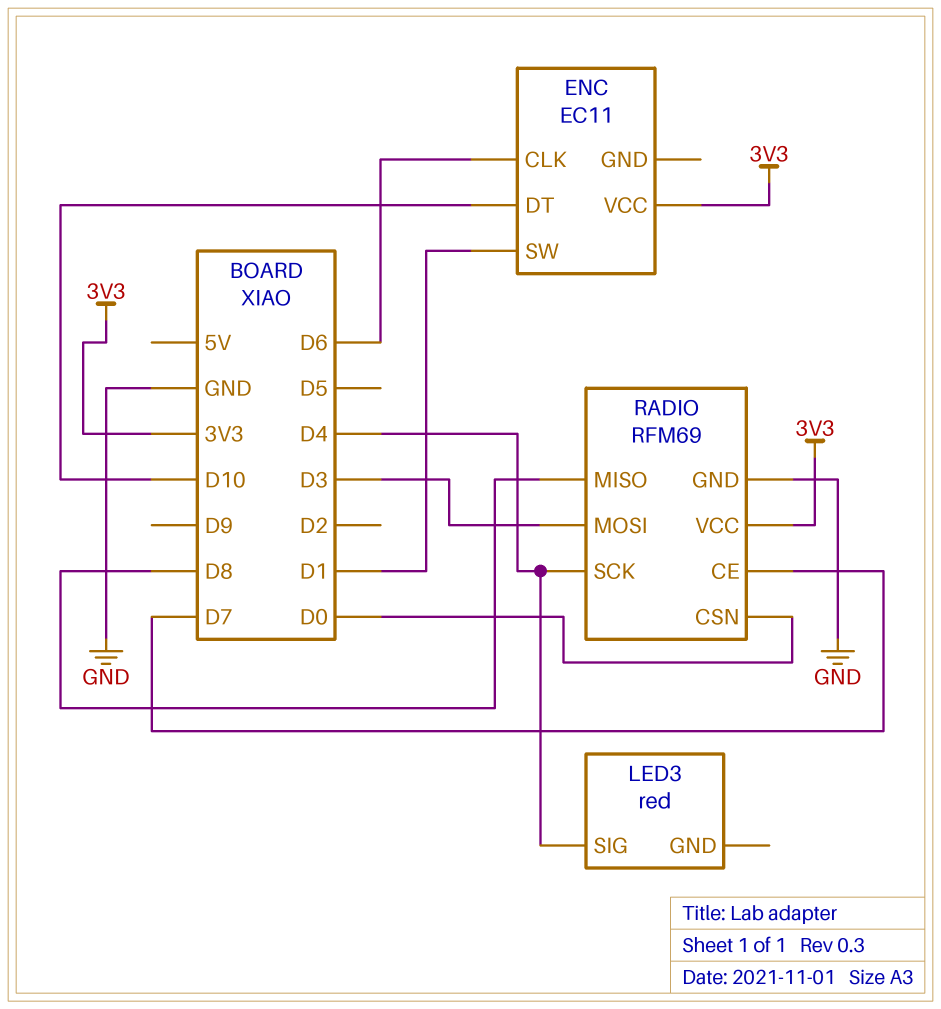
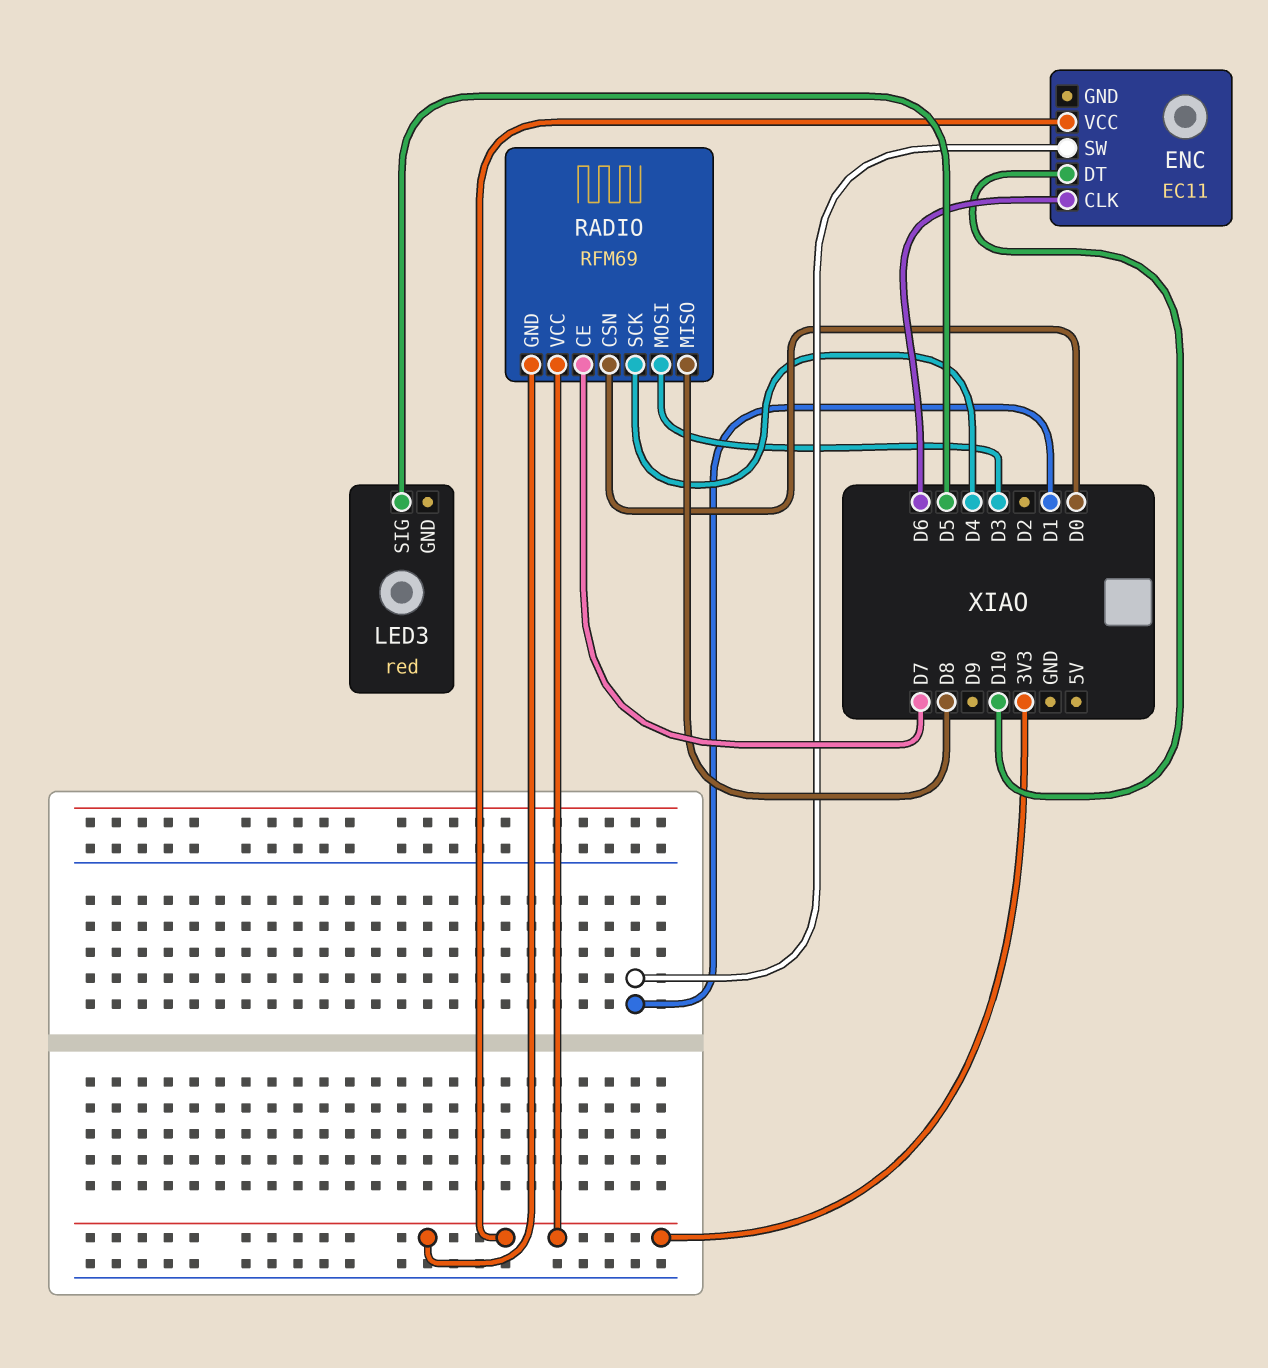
LED3 pin SIG: D4 -> D5
RADIO pin GND: GND -> 3V3

